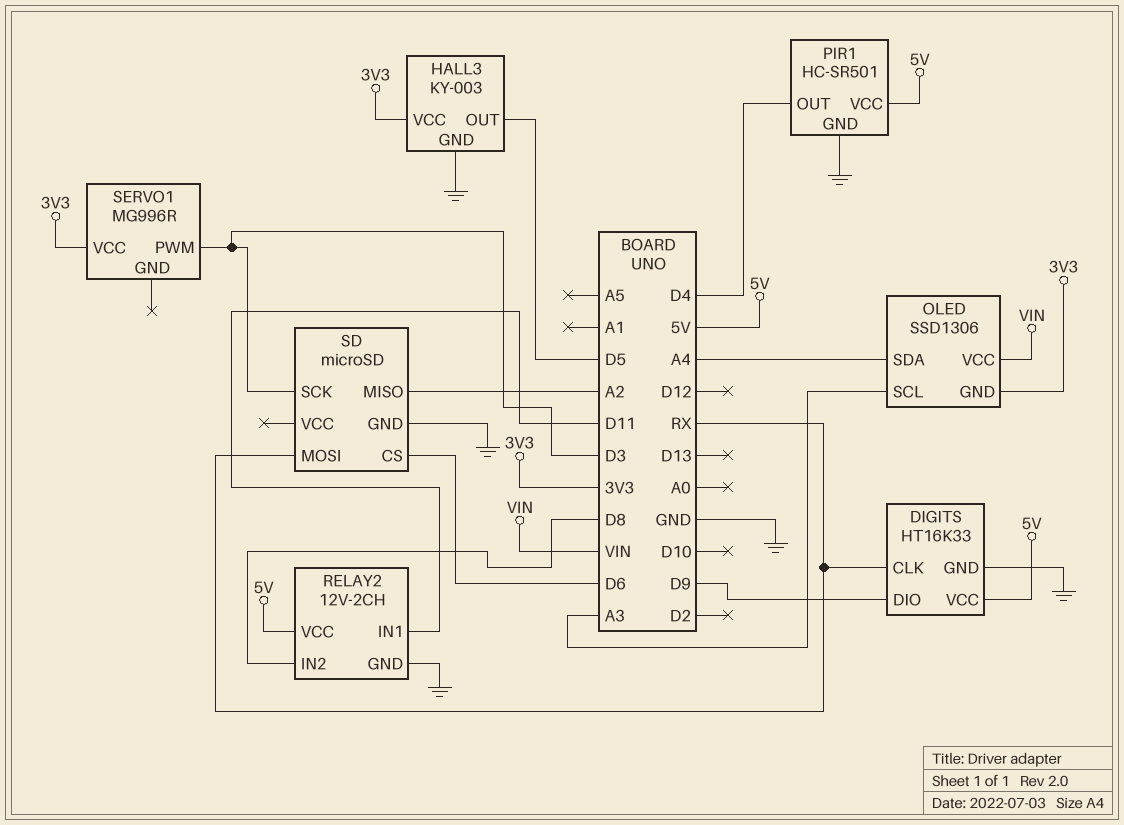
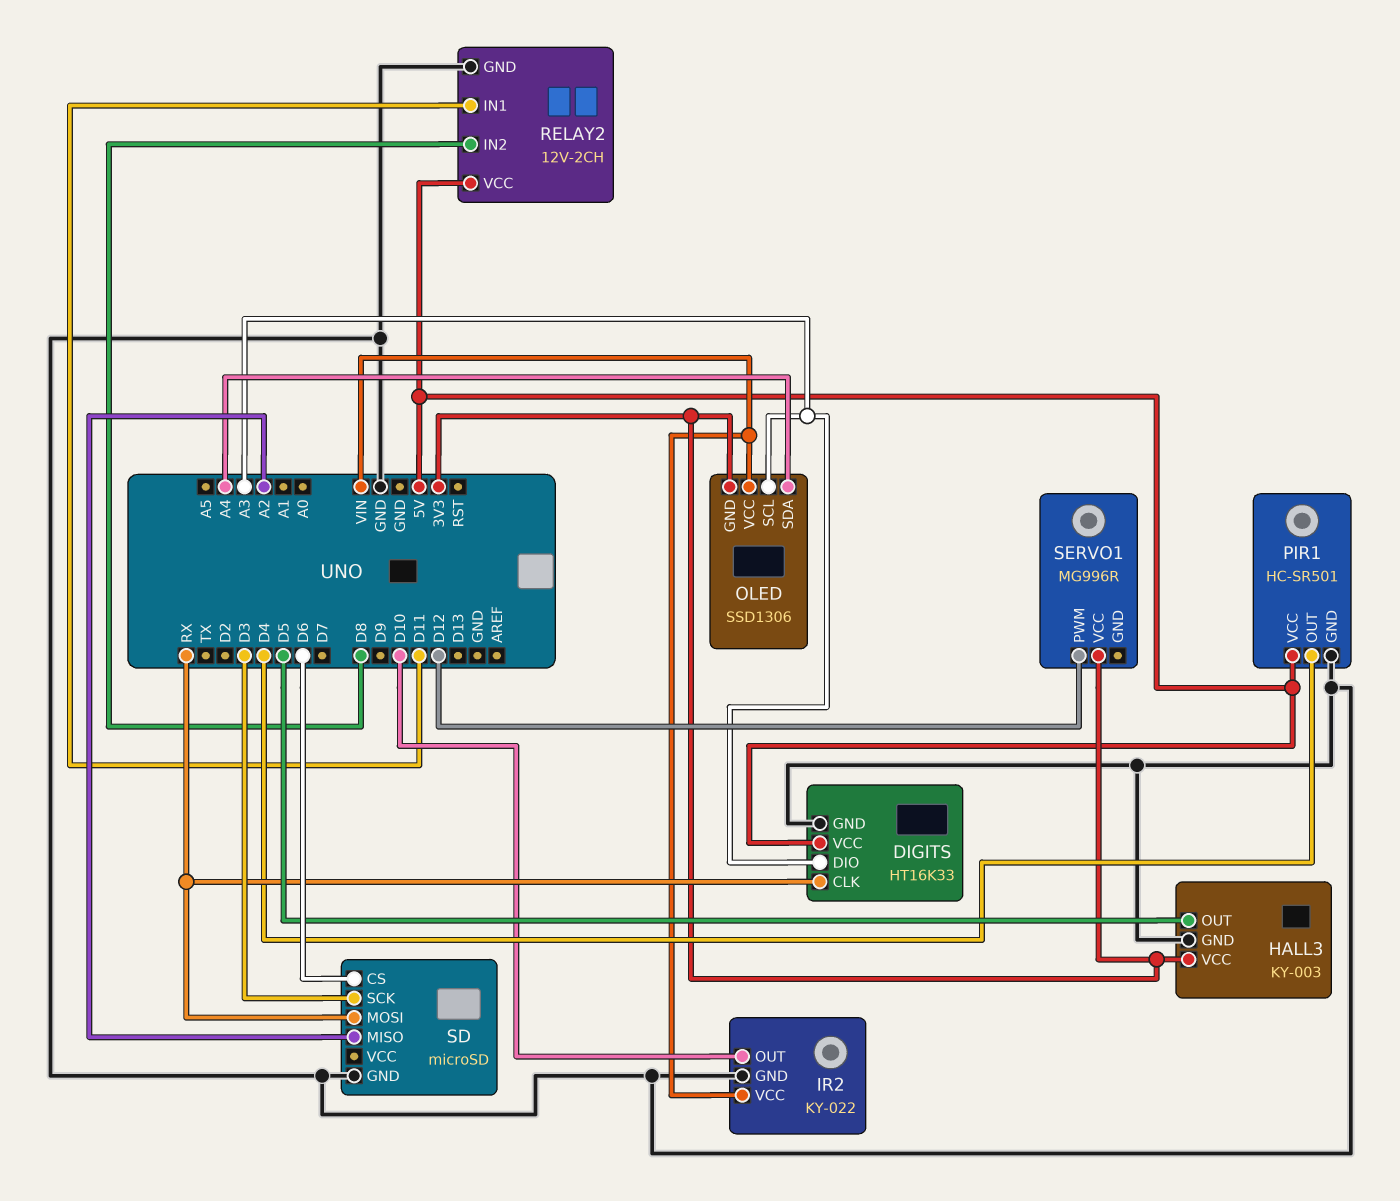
DIGITS pin DIO: D9 -> A3
IR2: none -> KY-022
IR2 pin GND: none -> GND
IR2 pin OUT: none -> D10
IR2 pin VCC: none -> VIN
SERVO1 pin PWM: D3 -> D12

